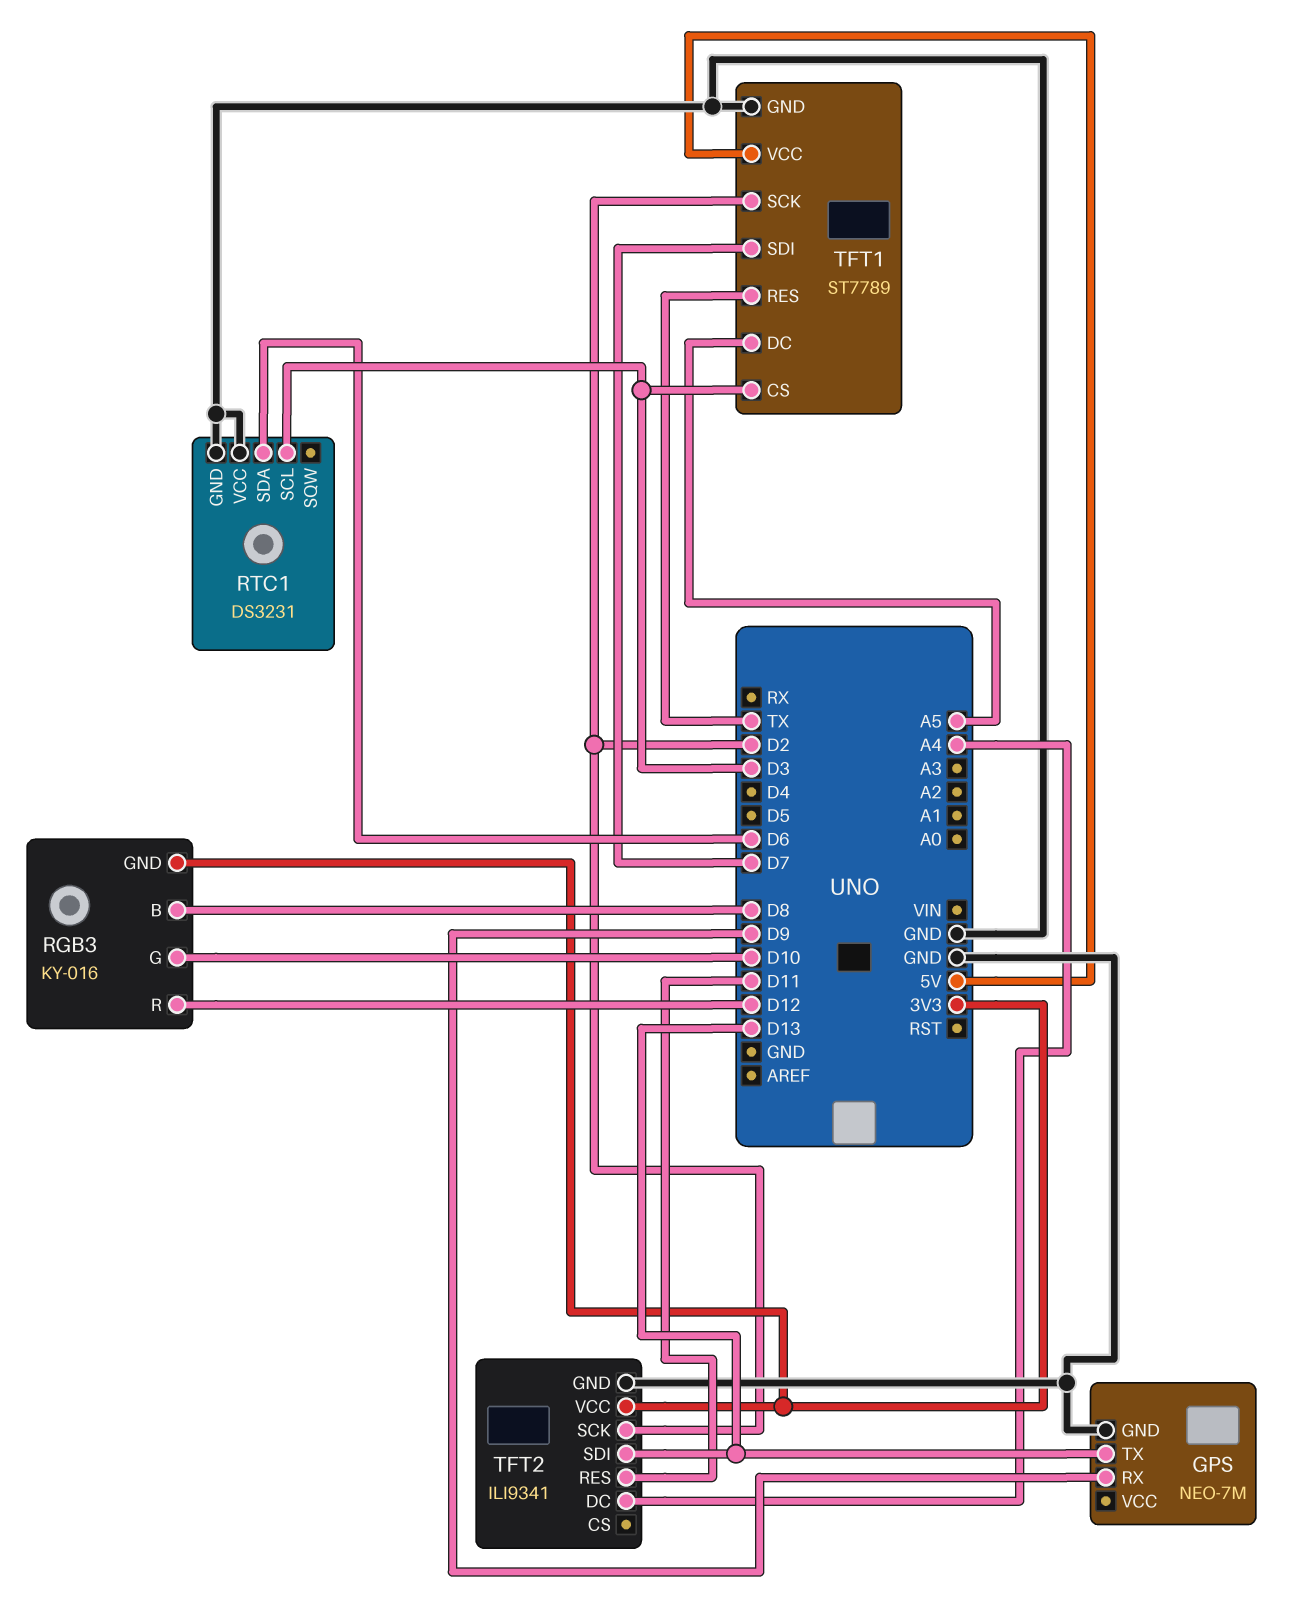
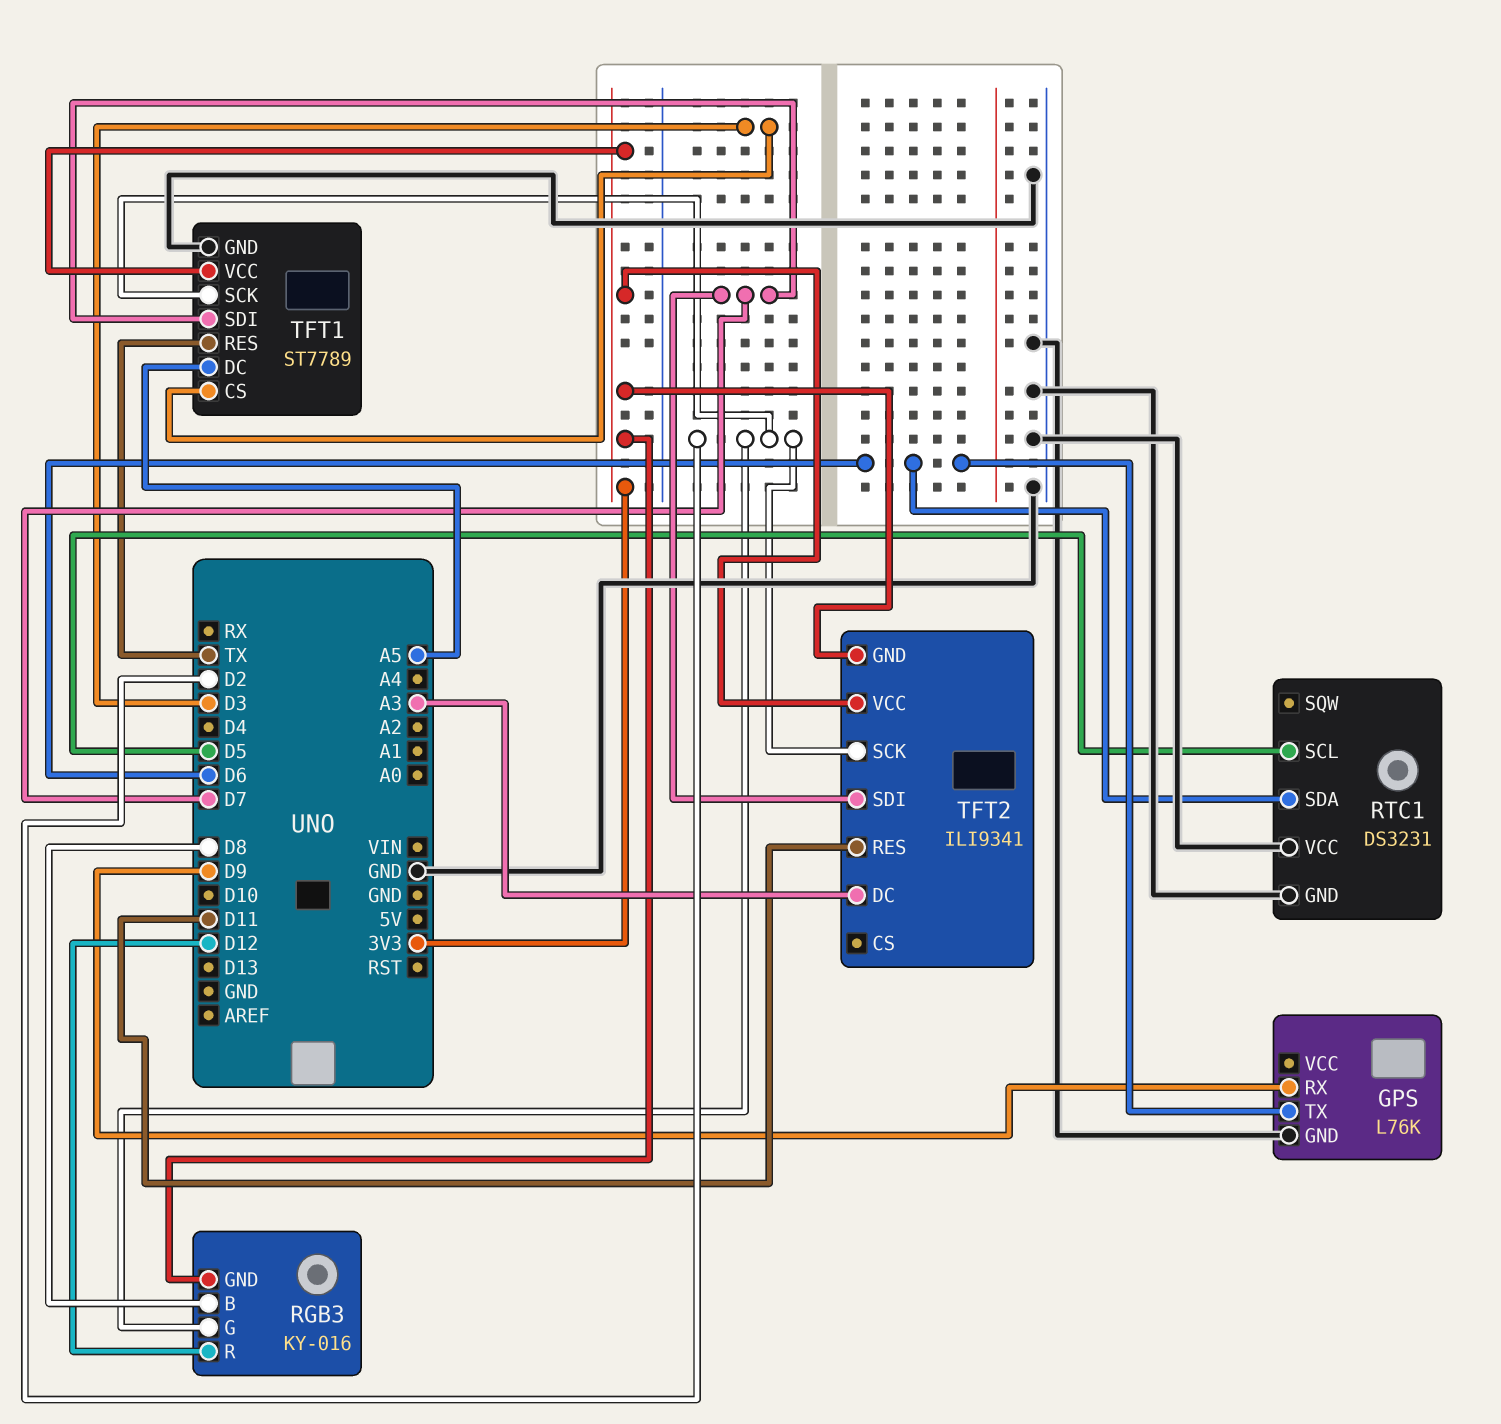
GPS: NEO-7M -> L76K
GPS pin TX: D13 -> D6
RGB3 pin G: D10 -> D2
RTC1 pin SCL: D3 -> D5
TFT1 pin VCC: 5V -> 3V3
TFT2 pin DC: A4 -> A3
TFT2 pin GND: GND -> 3V3
TFT2 pin SDI: D13 -> D7

